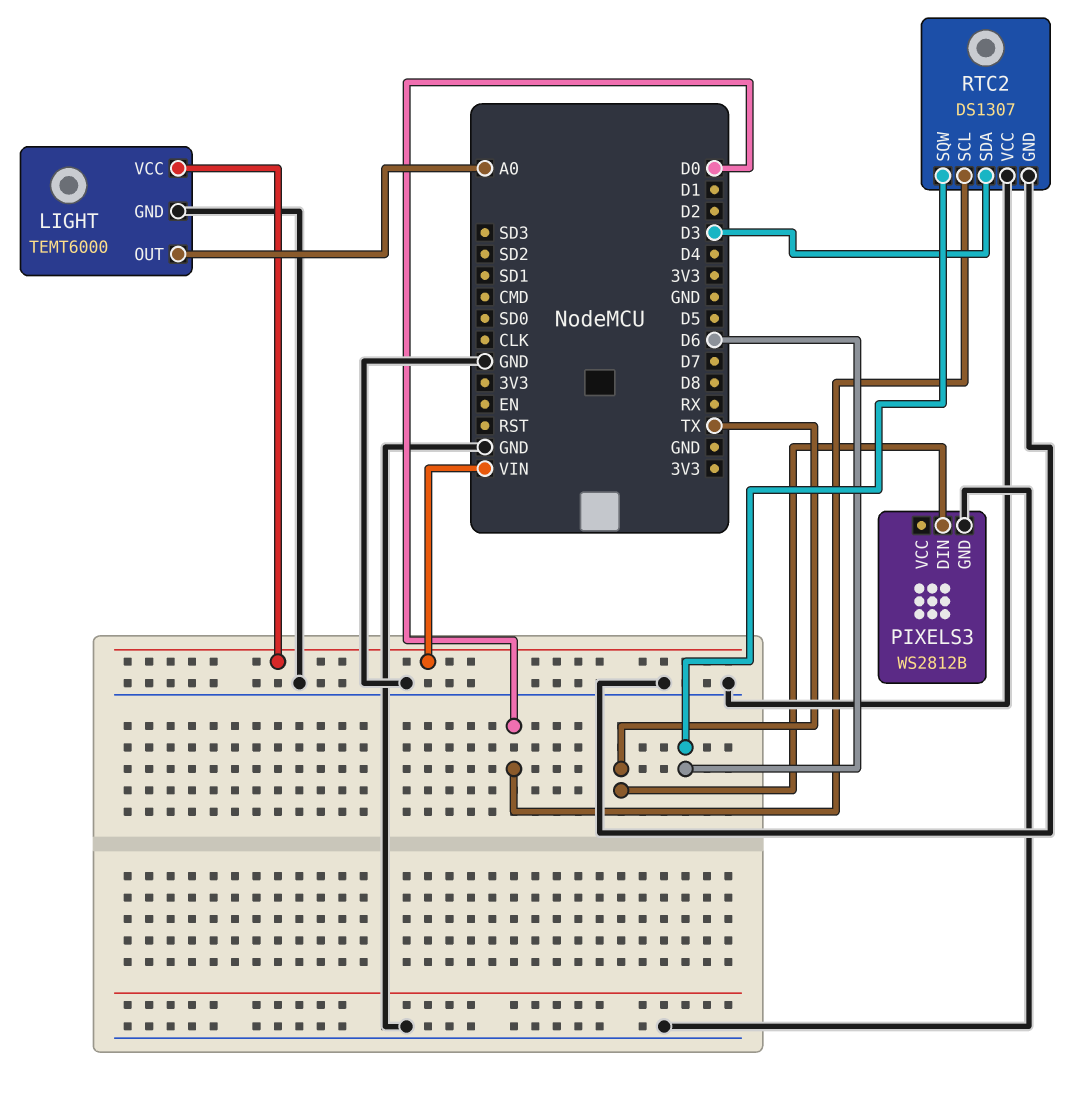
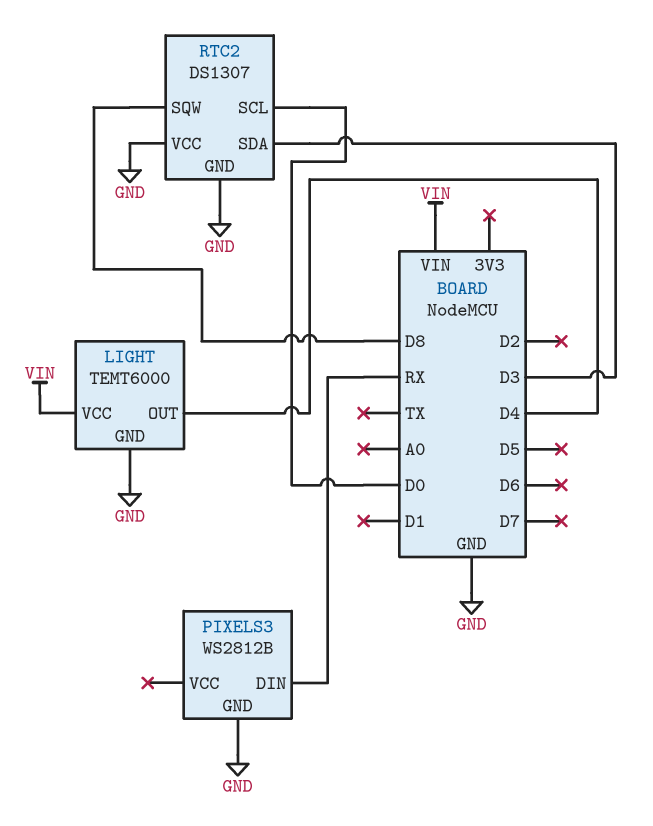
LIGHT pin OUT: A0 -> D4
PIXELS3 pin DIN: TX -> RX
RTC2 pin SQW: D6 -> D8

